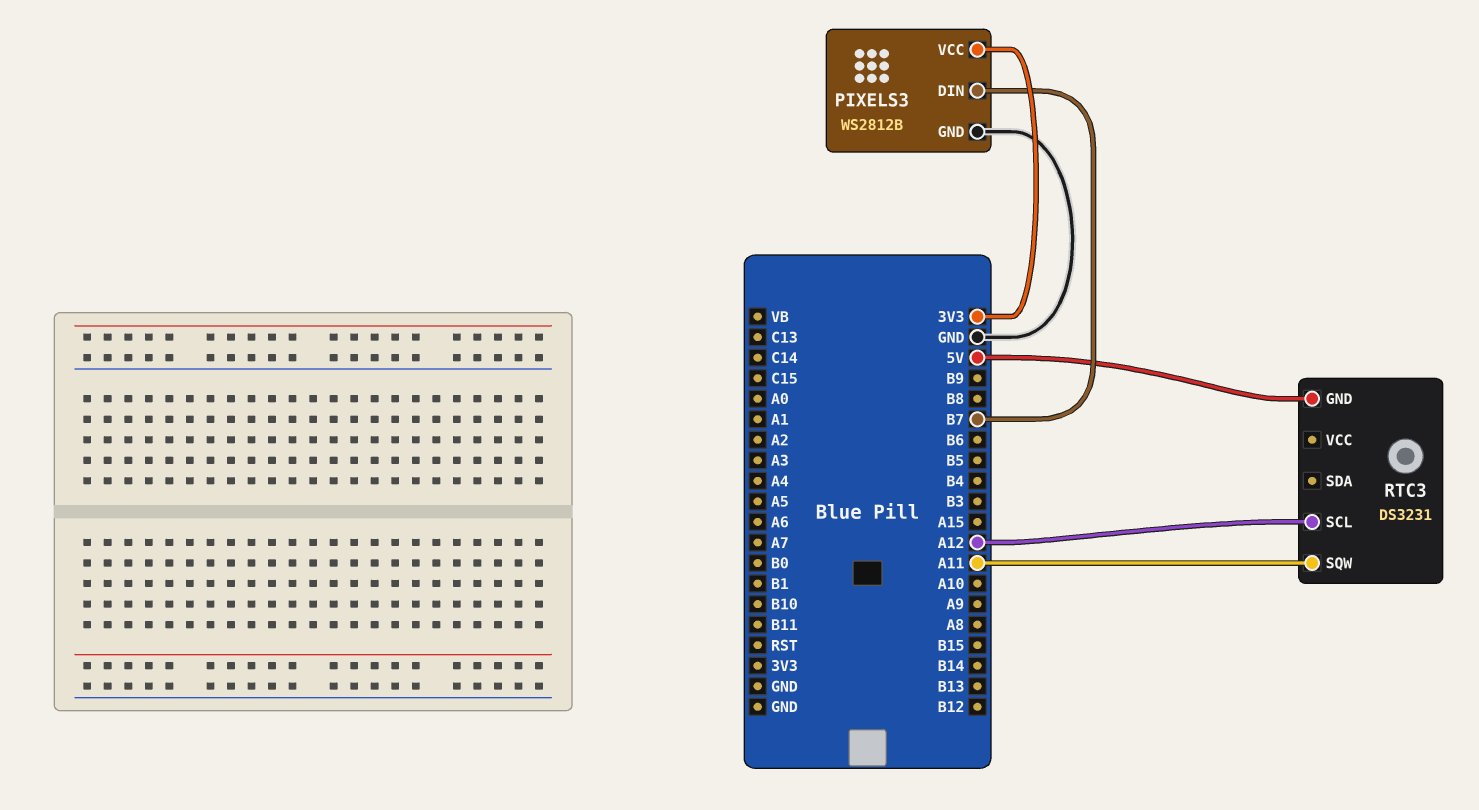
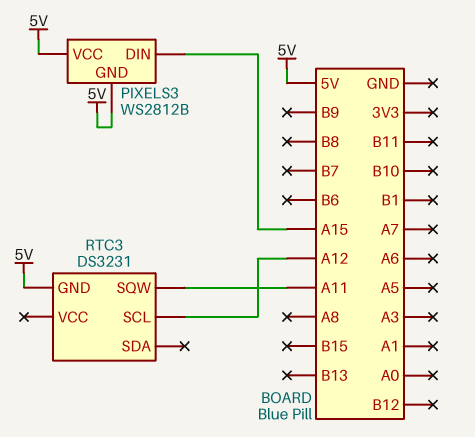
PIXELS3 pin DIN: B7 -> A15
PIXELS3 pin GND: GND -> 5V
PIXELS3 pin VCC: 3V3 -> 5V

